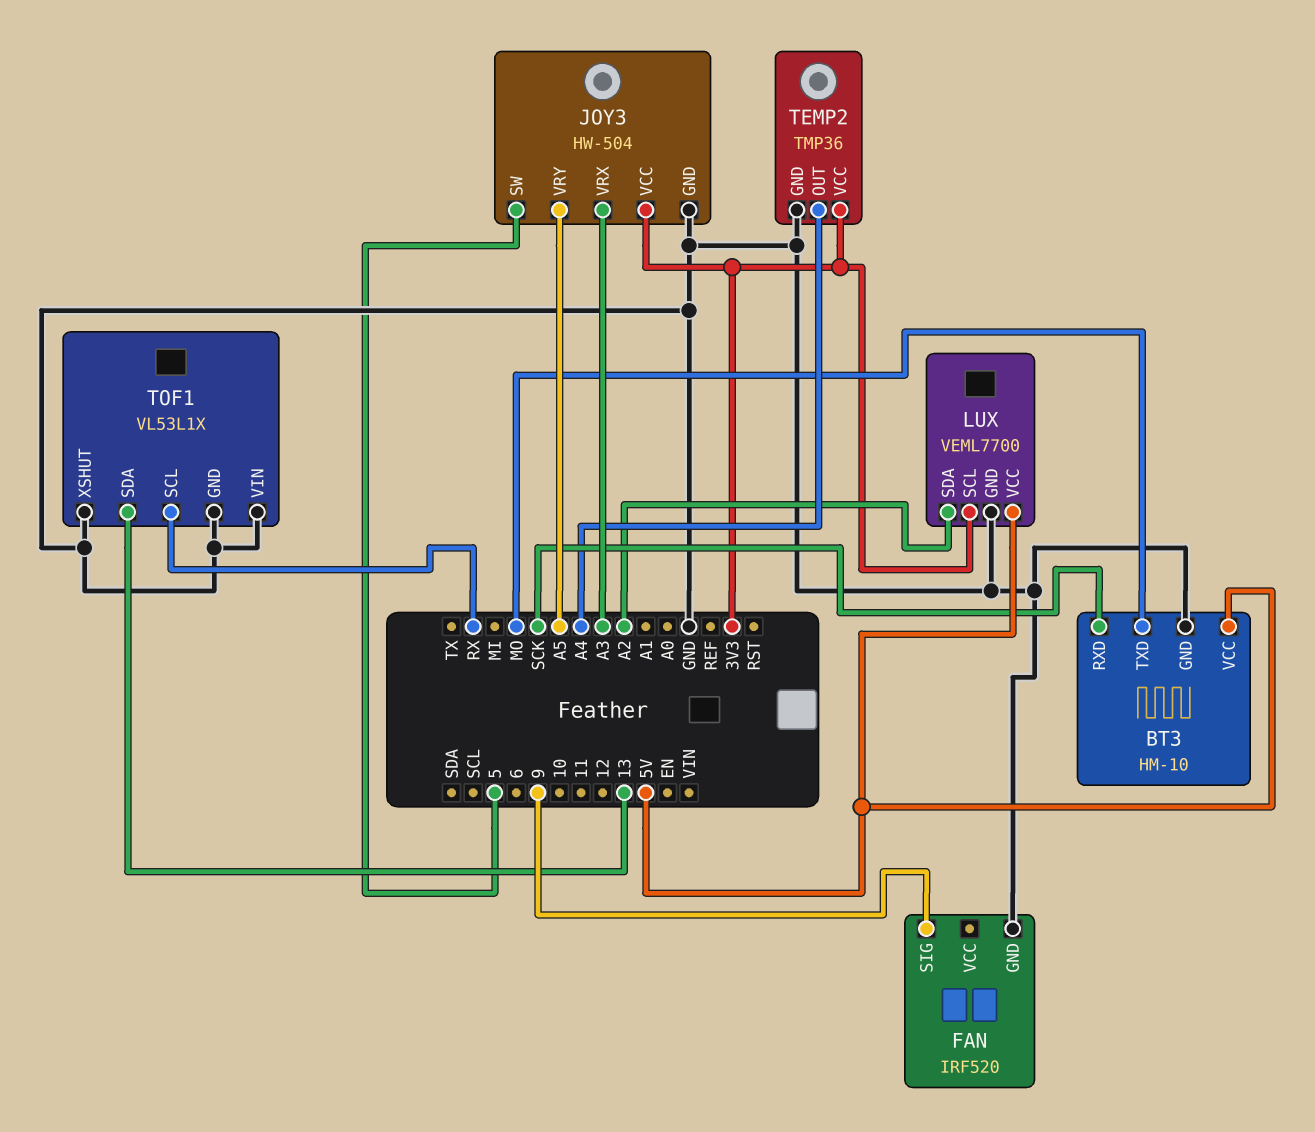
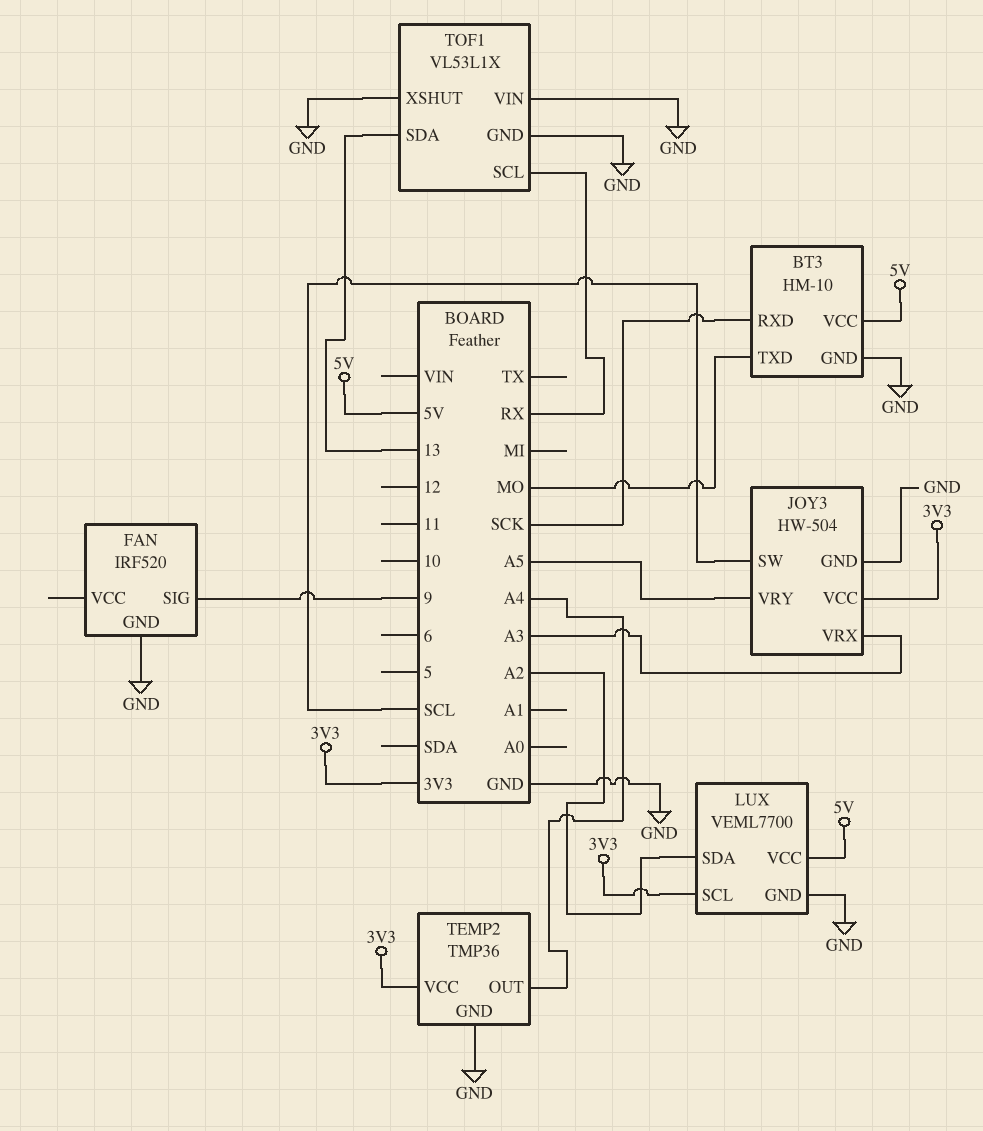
JOY3 pin SW: 5 -> SCL

